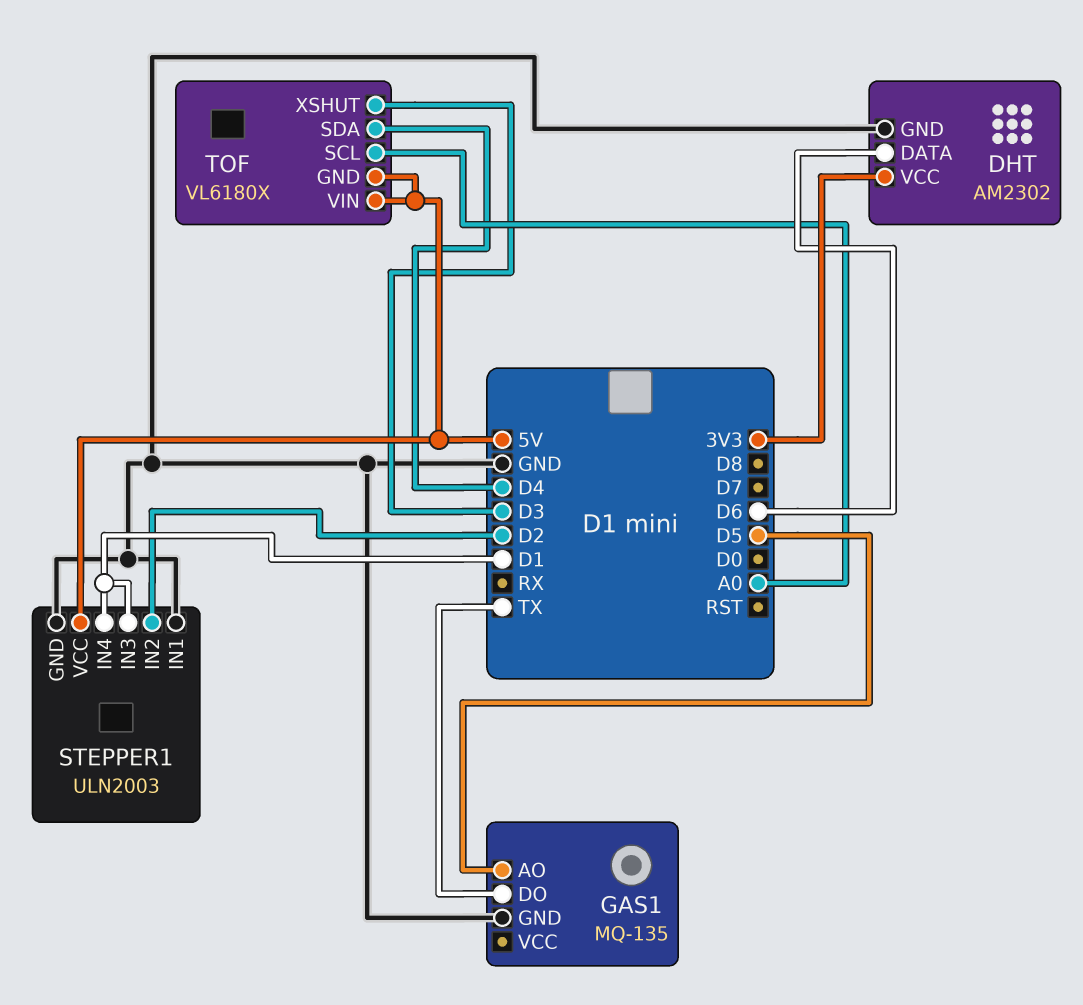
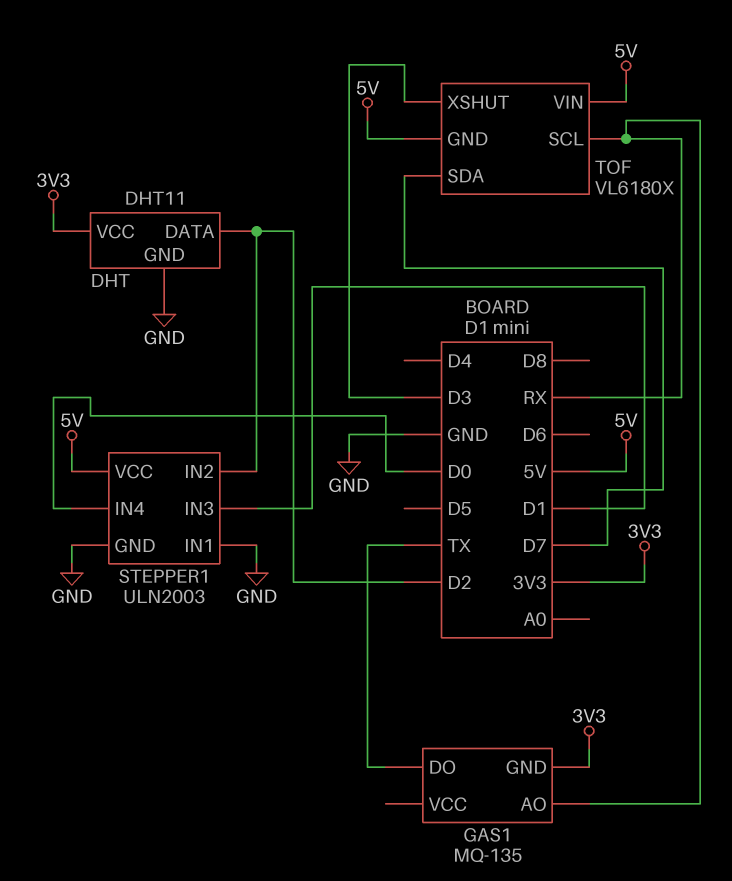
DHT: AM2302 -> DHT11
DHT pin DATA: D6 -> D2
GAS1 pin AO: D5 -> RX
GAS1 pin GND: GND -> 3V3
STEPPER1 pin IN4: D1 -> D0
TOF pin SCL: A0 -> RX
TOF pin SDA: D4 -> D7

